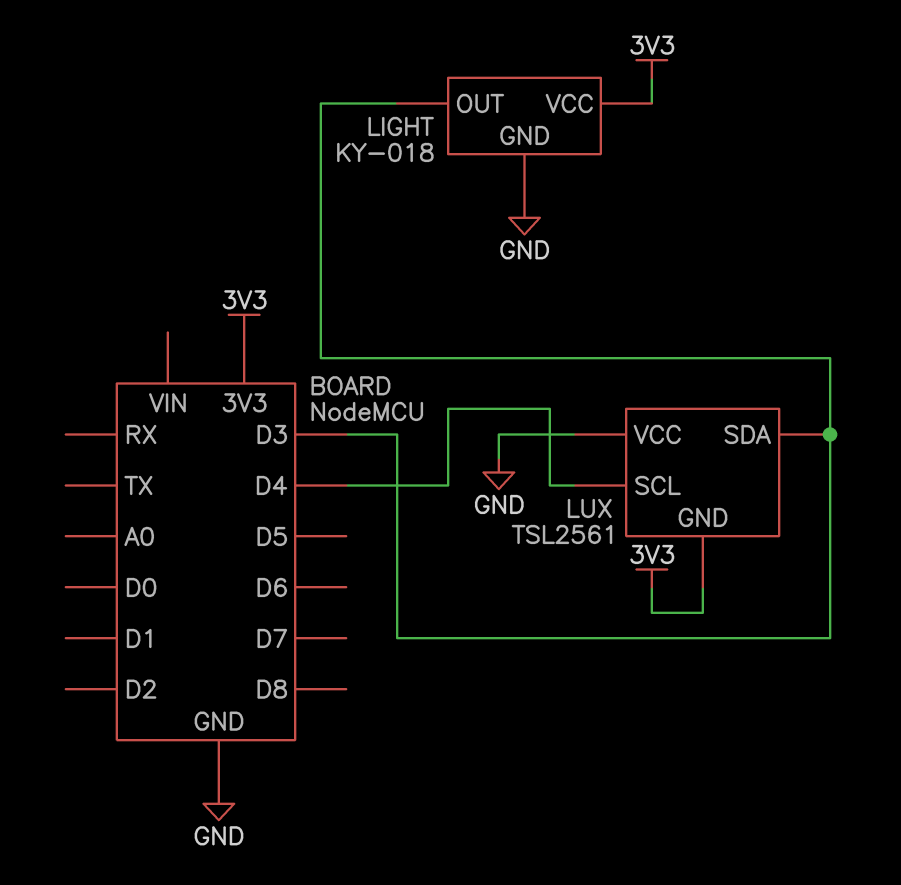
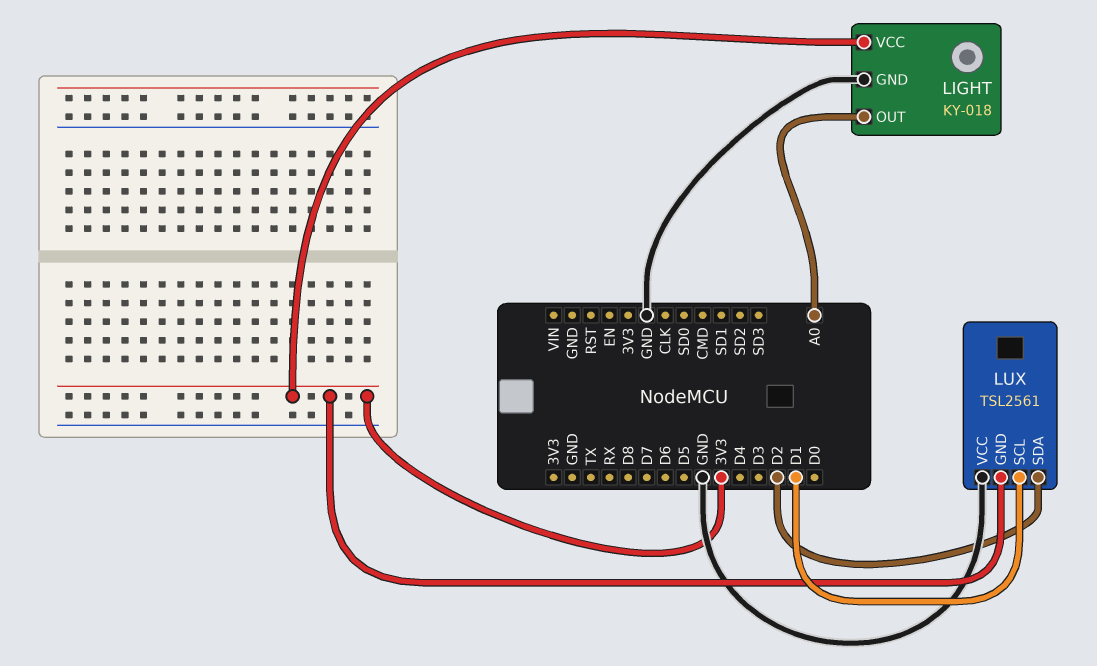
LIGHT pin OUT: D3 -> A0
LUX pin SCL: D4 -> D1
LUX pin SDA: D3 -> D2

